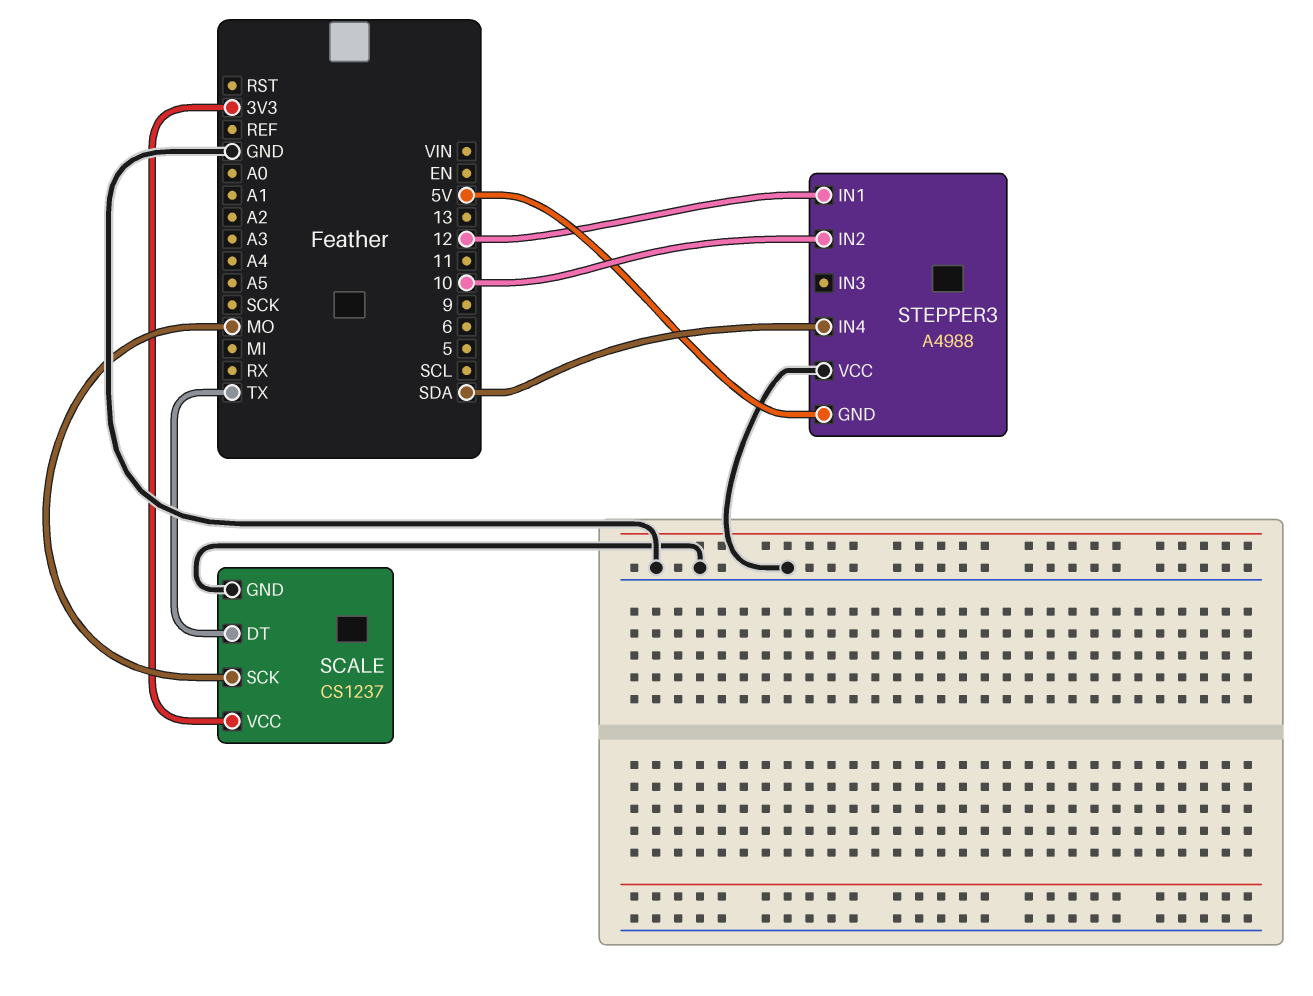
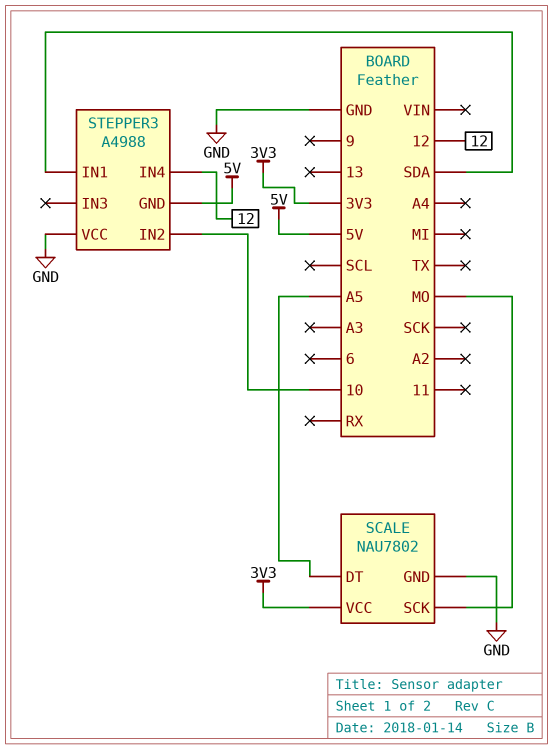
SCALE: CS1237 -> NAU7802
SCALE pin DT: TX -> A5
STEPPER3 pin IN1: 12 -> SDA
STEPPER3 pin IN4: SDA -> 12

